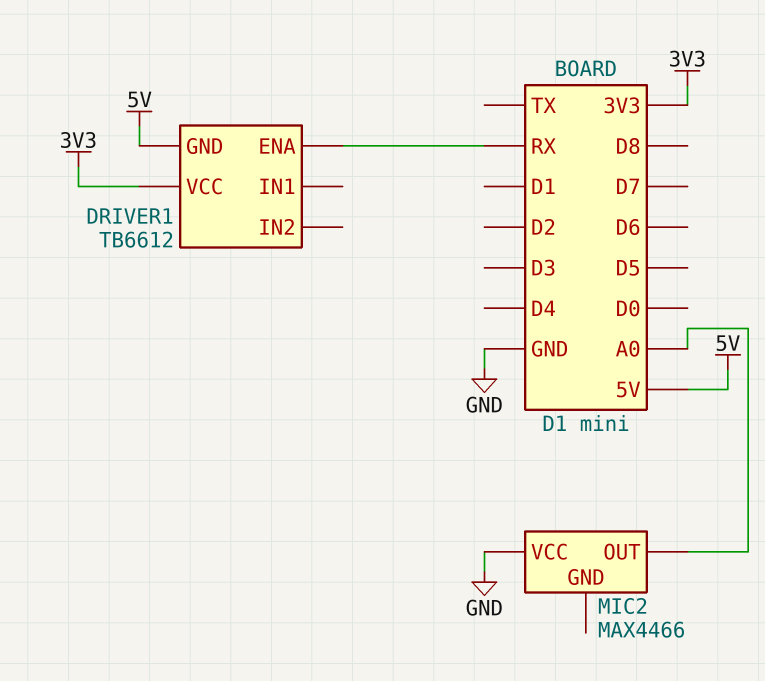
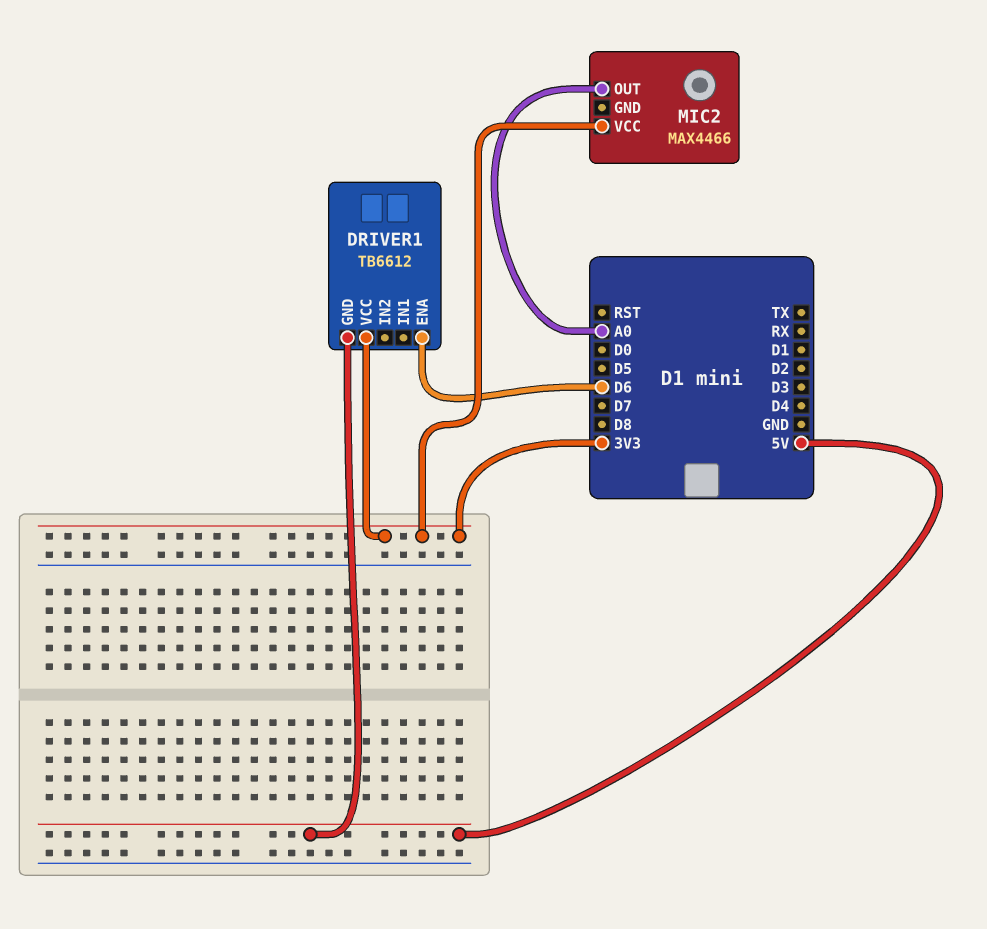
DRIVER1 pin ENA: RX -> D6
MIC2 pin VCC: GND -> 3V3

